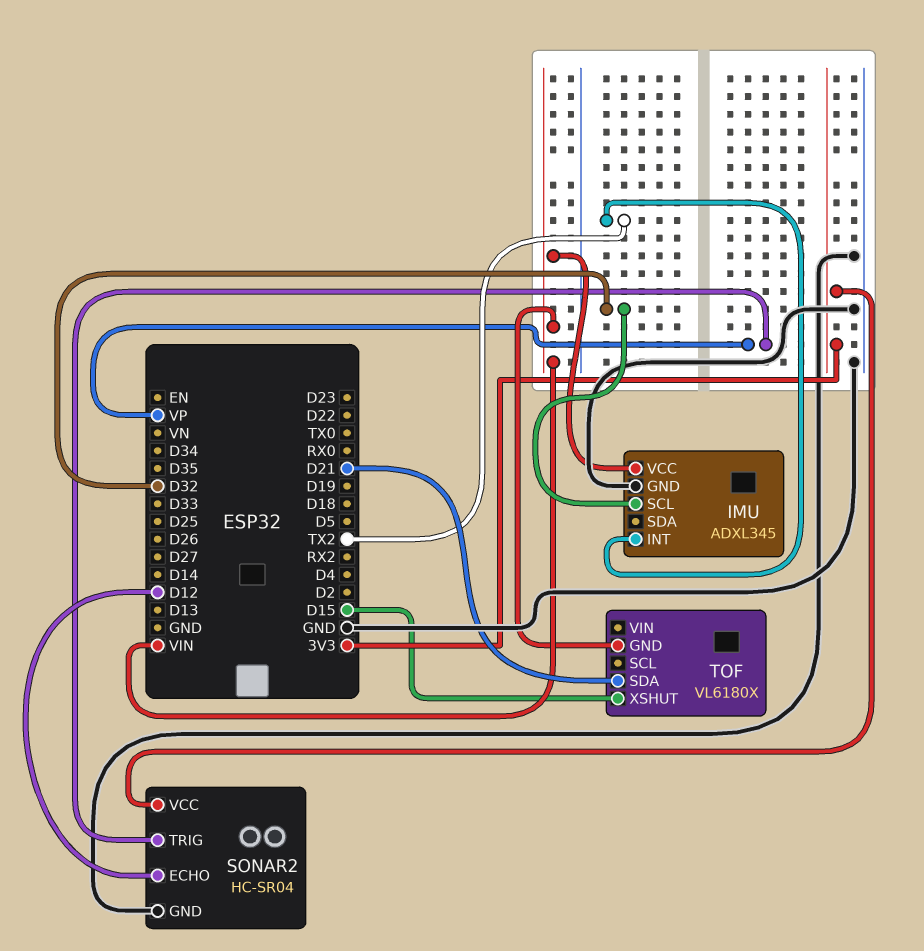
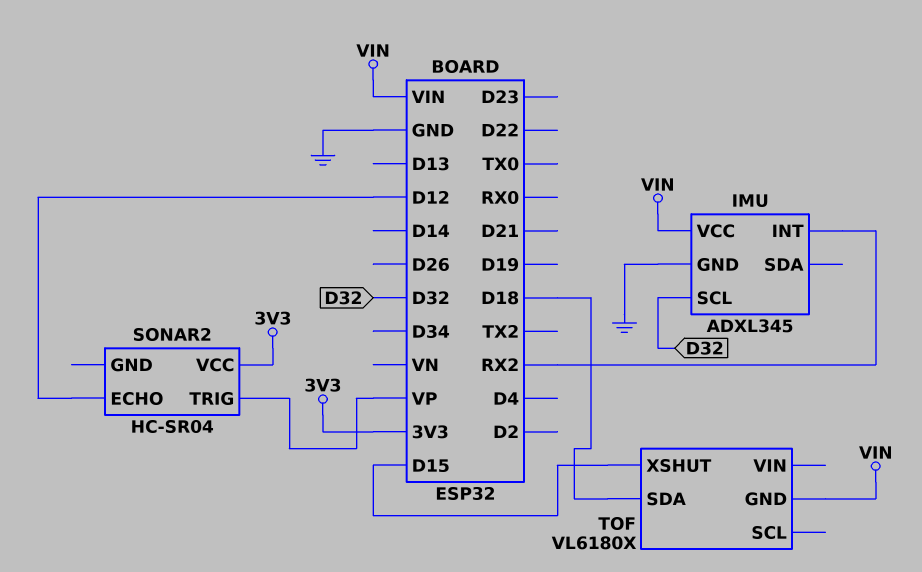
IMU pin INT: TX2 -> RX2
SONAR2 pin GND: GND -> none
TOF pin SDA: D21 -> D18

